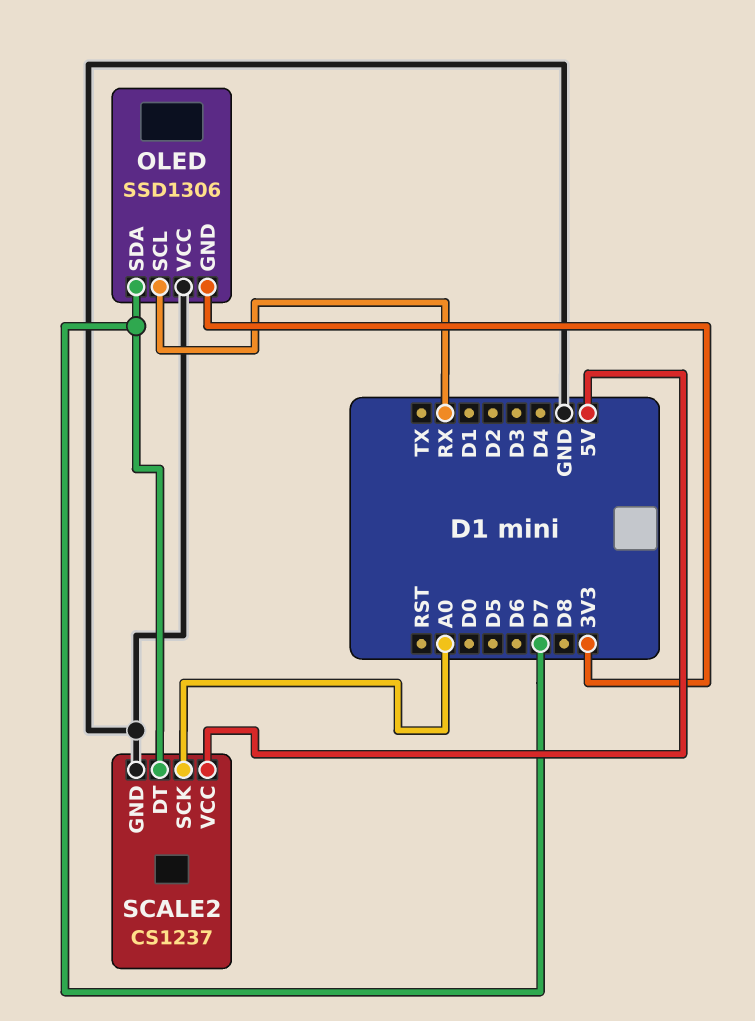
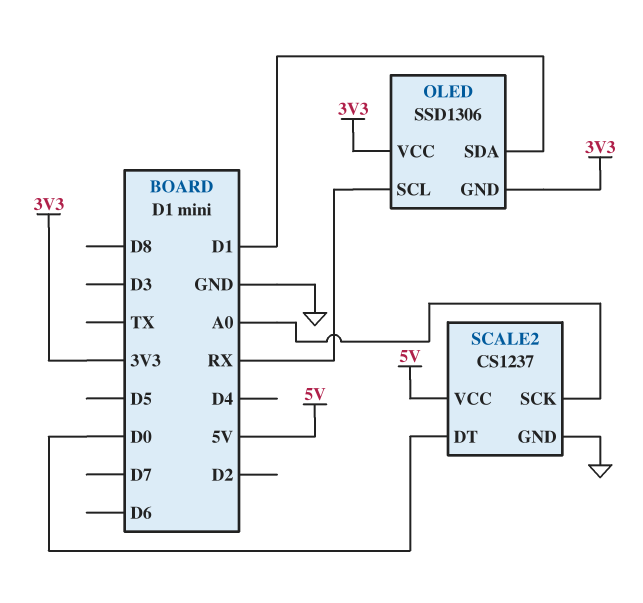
OLED pin SDA: D7 -> D1
OLED pin VCC: GND -> 3V3
SCALE2 pin DT: D7 -> D0

